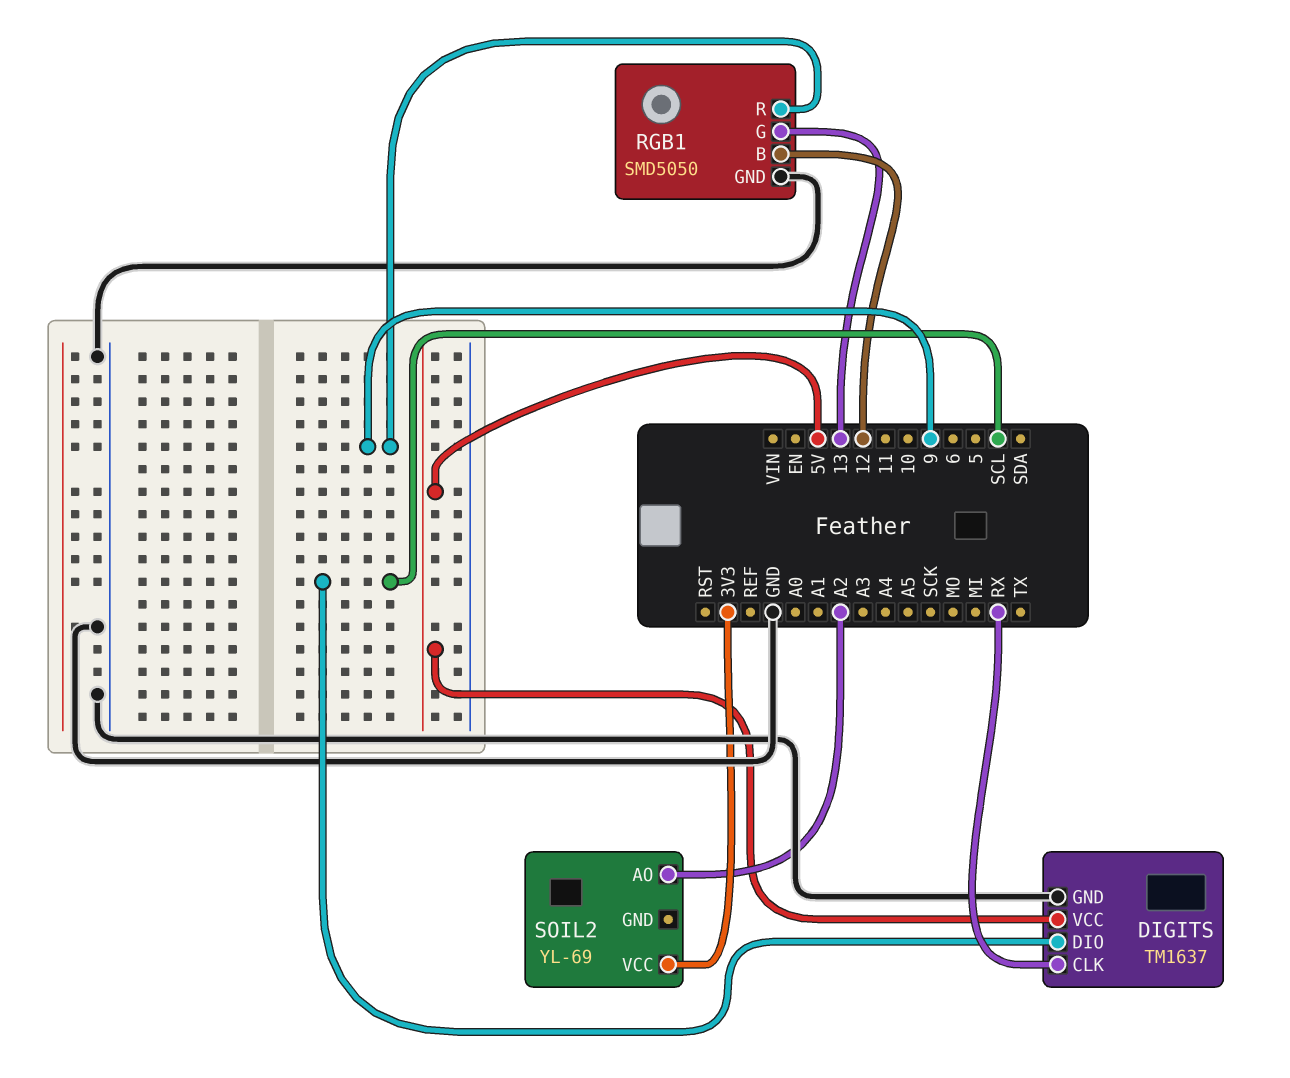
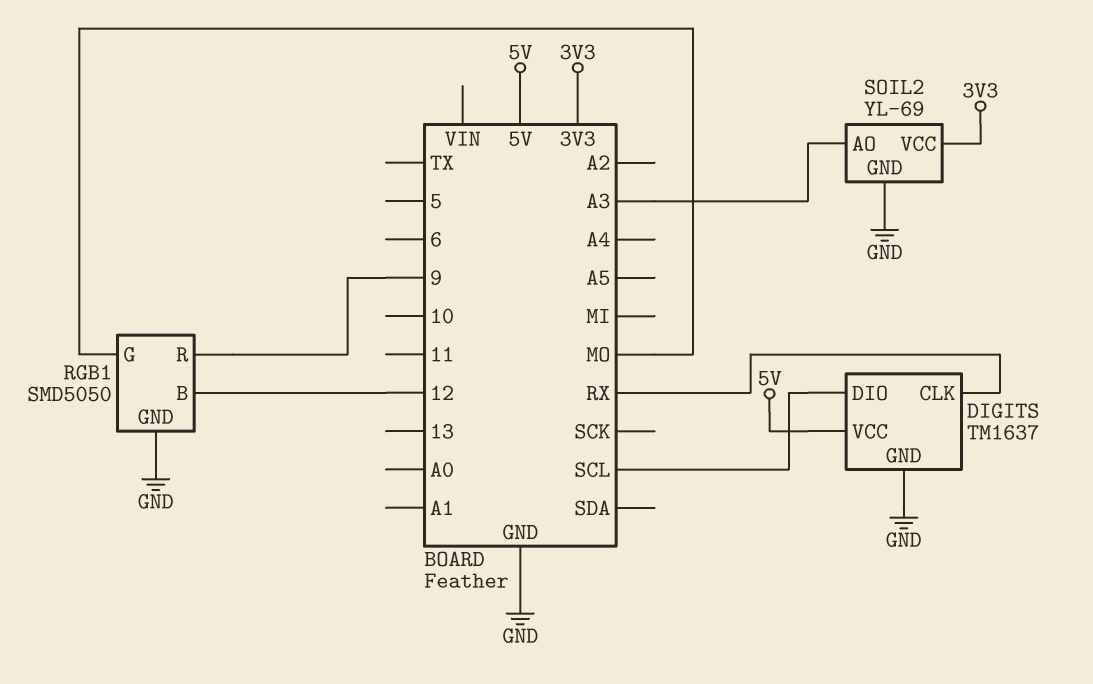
RGB1 pin G: 13 -> MO
SOIL2 pin AO: A2 -> A3
SOIL2 pin GND: none -> GND

